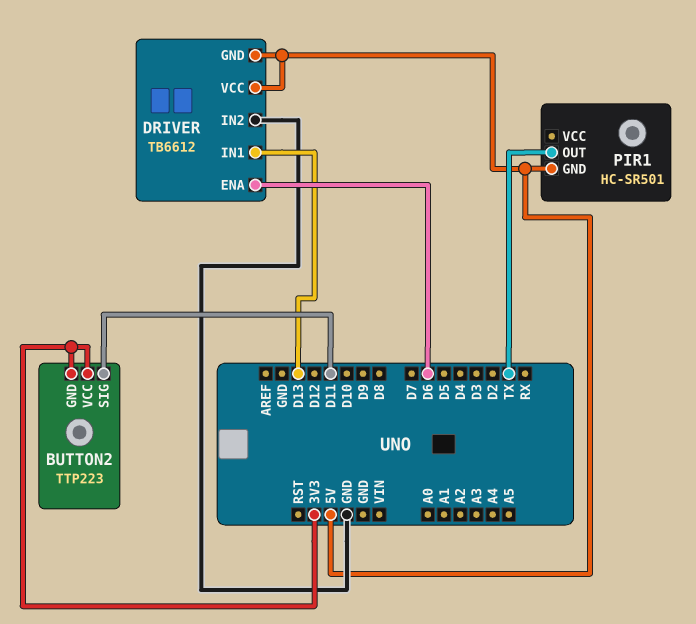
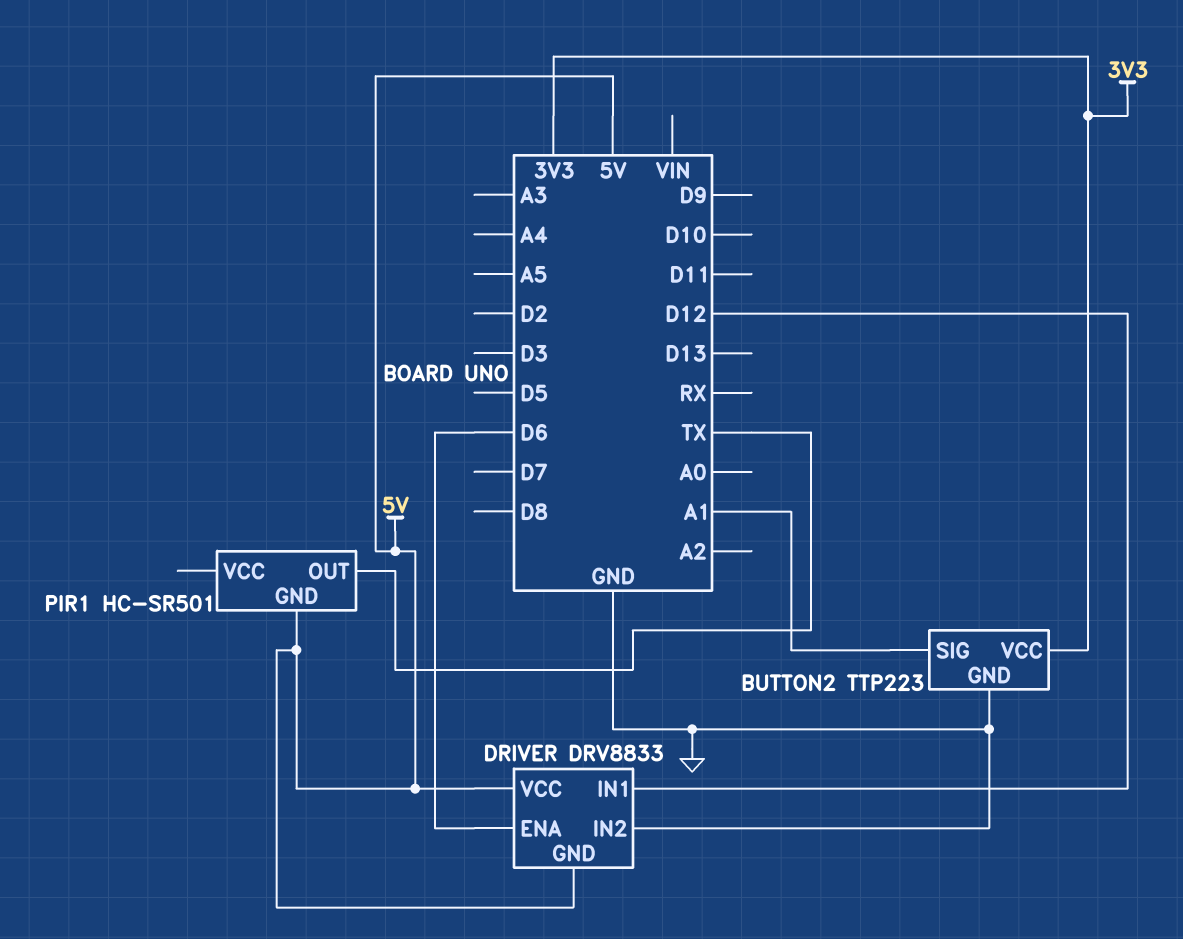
BUTTON2 pin GND: 3V3 -> GND
BUTTON2 pin SIG: D11 -> A1
DRIVER: TB6612 -> DRV8833
DRIVER pin IN1: D13 -> D12

